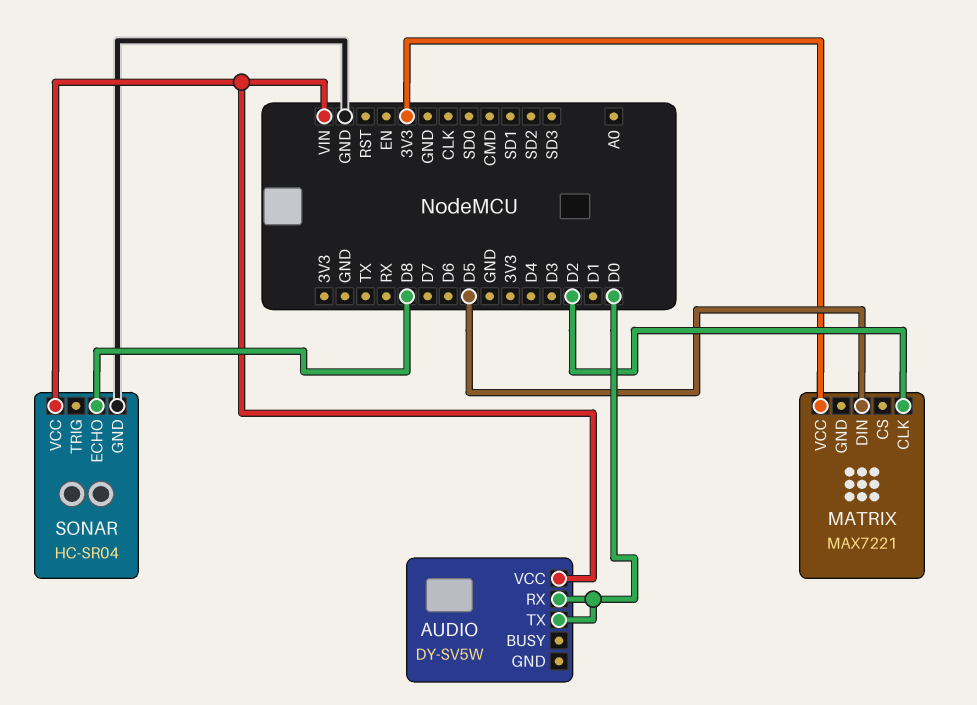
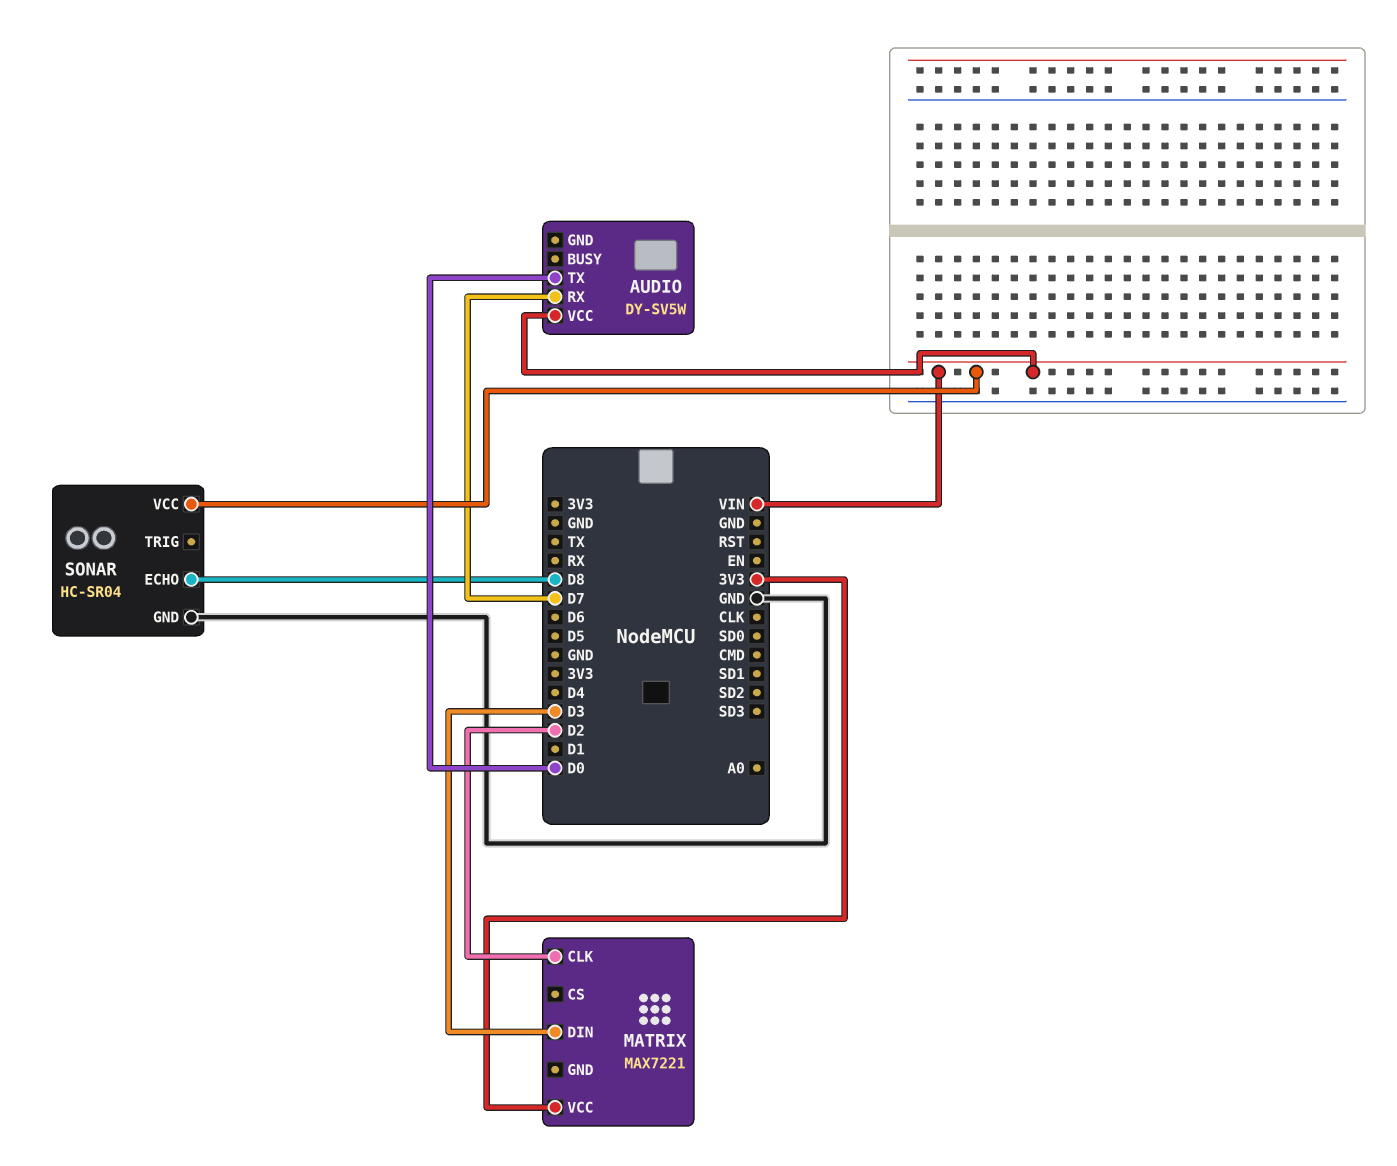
AUDIO pin RX: D0 -> D7
MATRIX pin DIN: D5 -> D3

